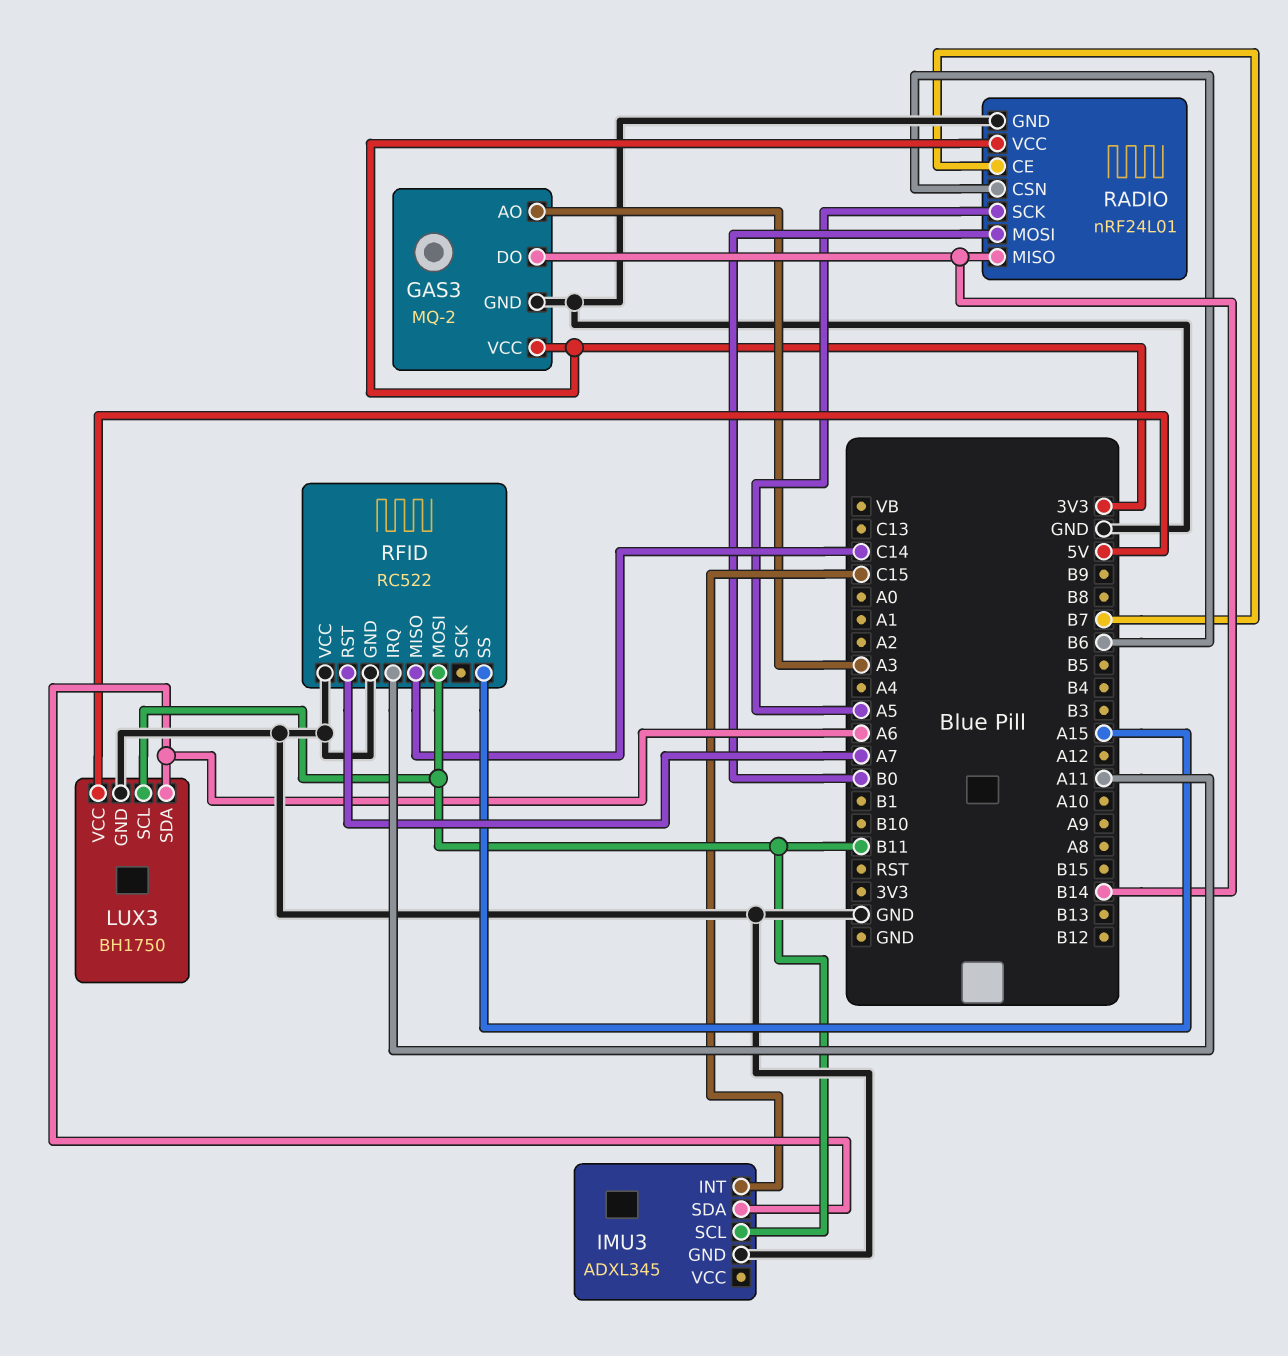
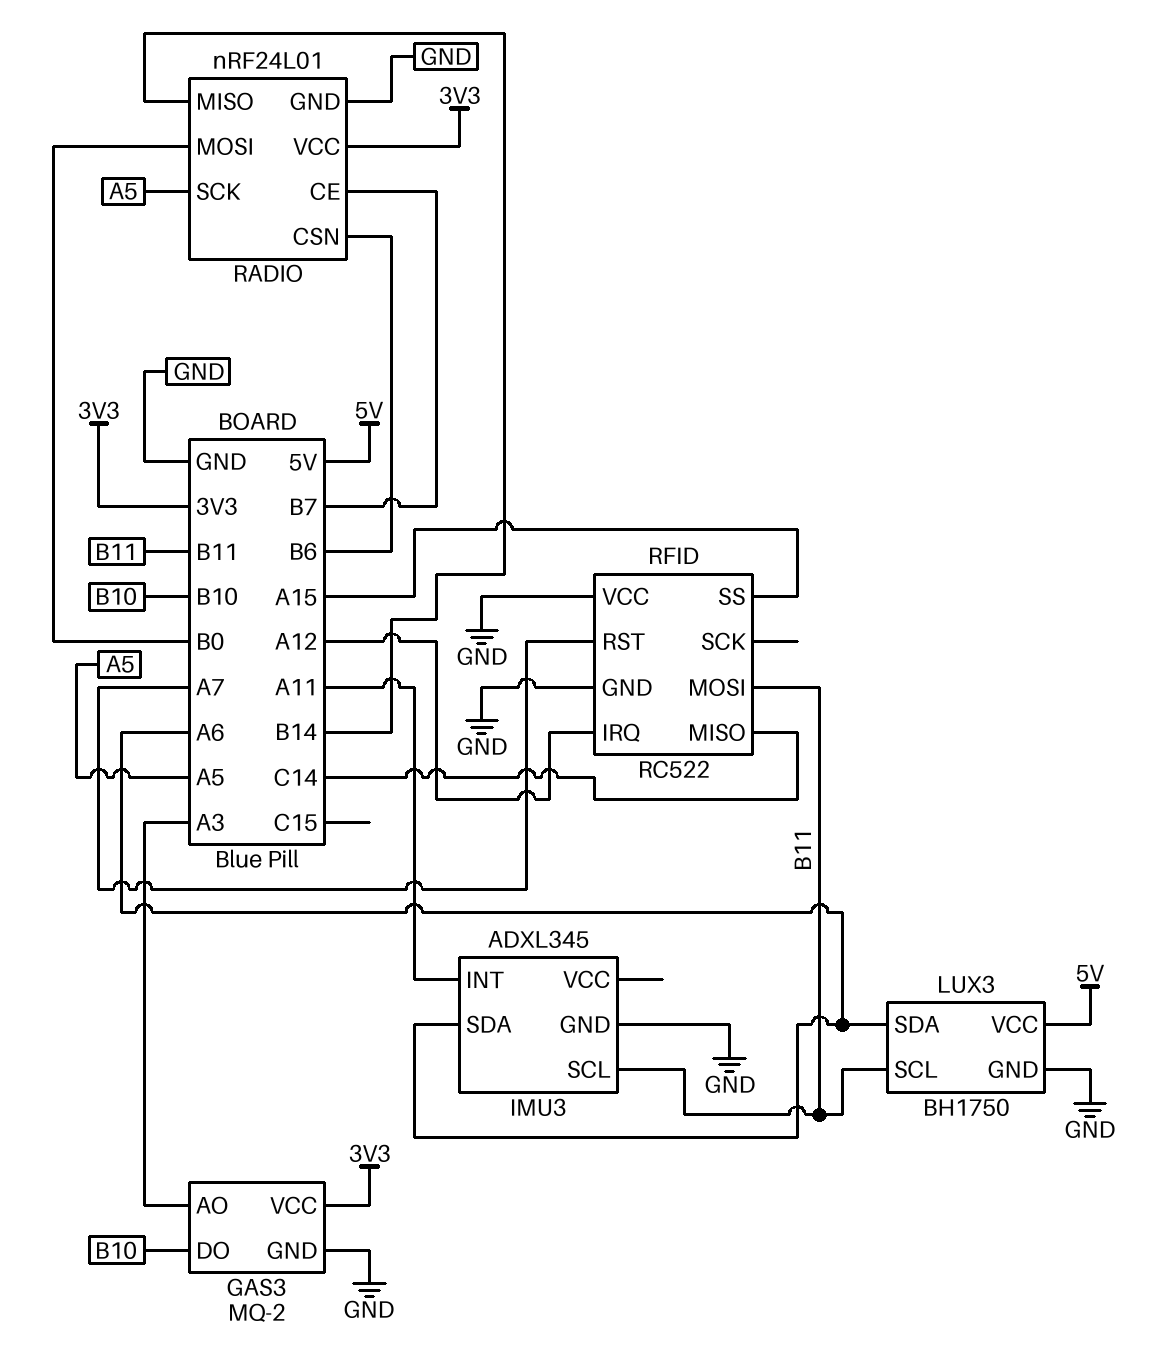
GAS3 pin DO: B14 -> B10
IMU3 pin INT: C15 -> A11
RFID pin IRQ: A11 -> A12

